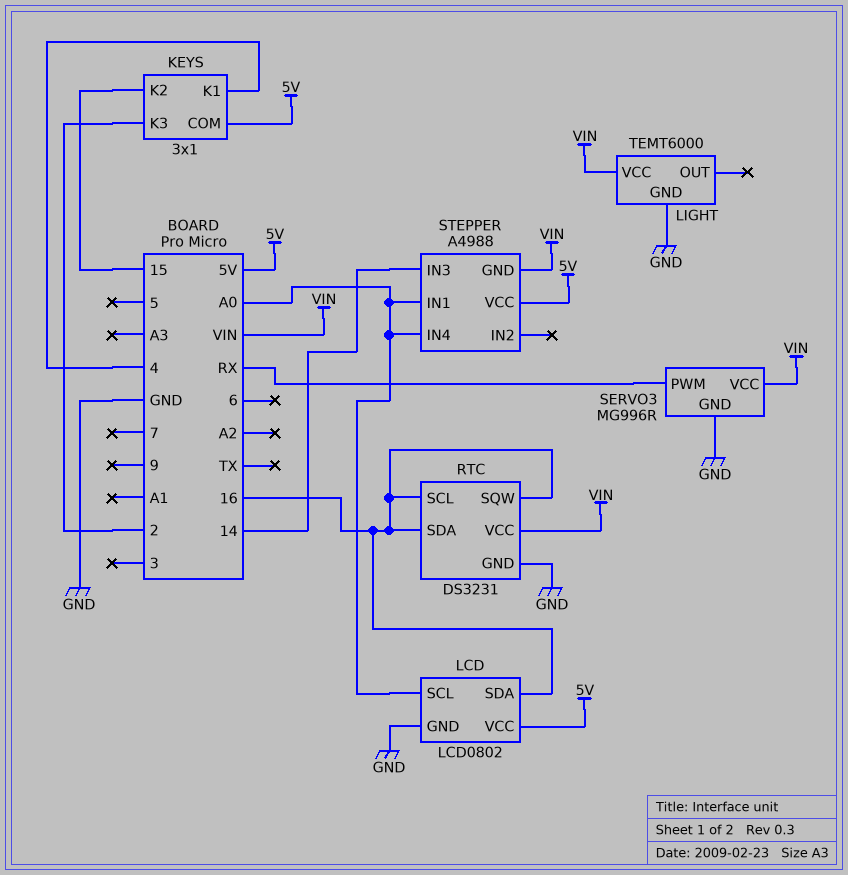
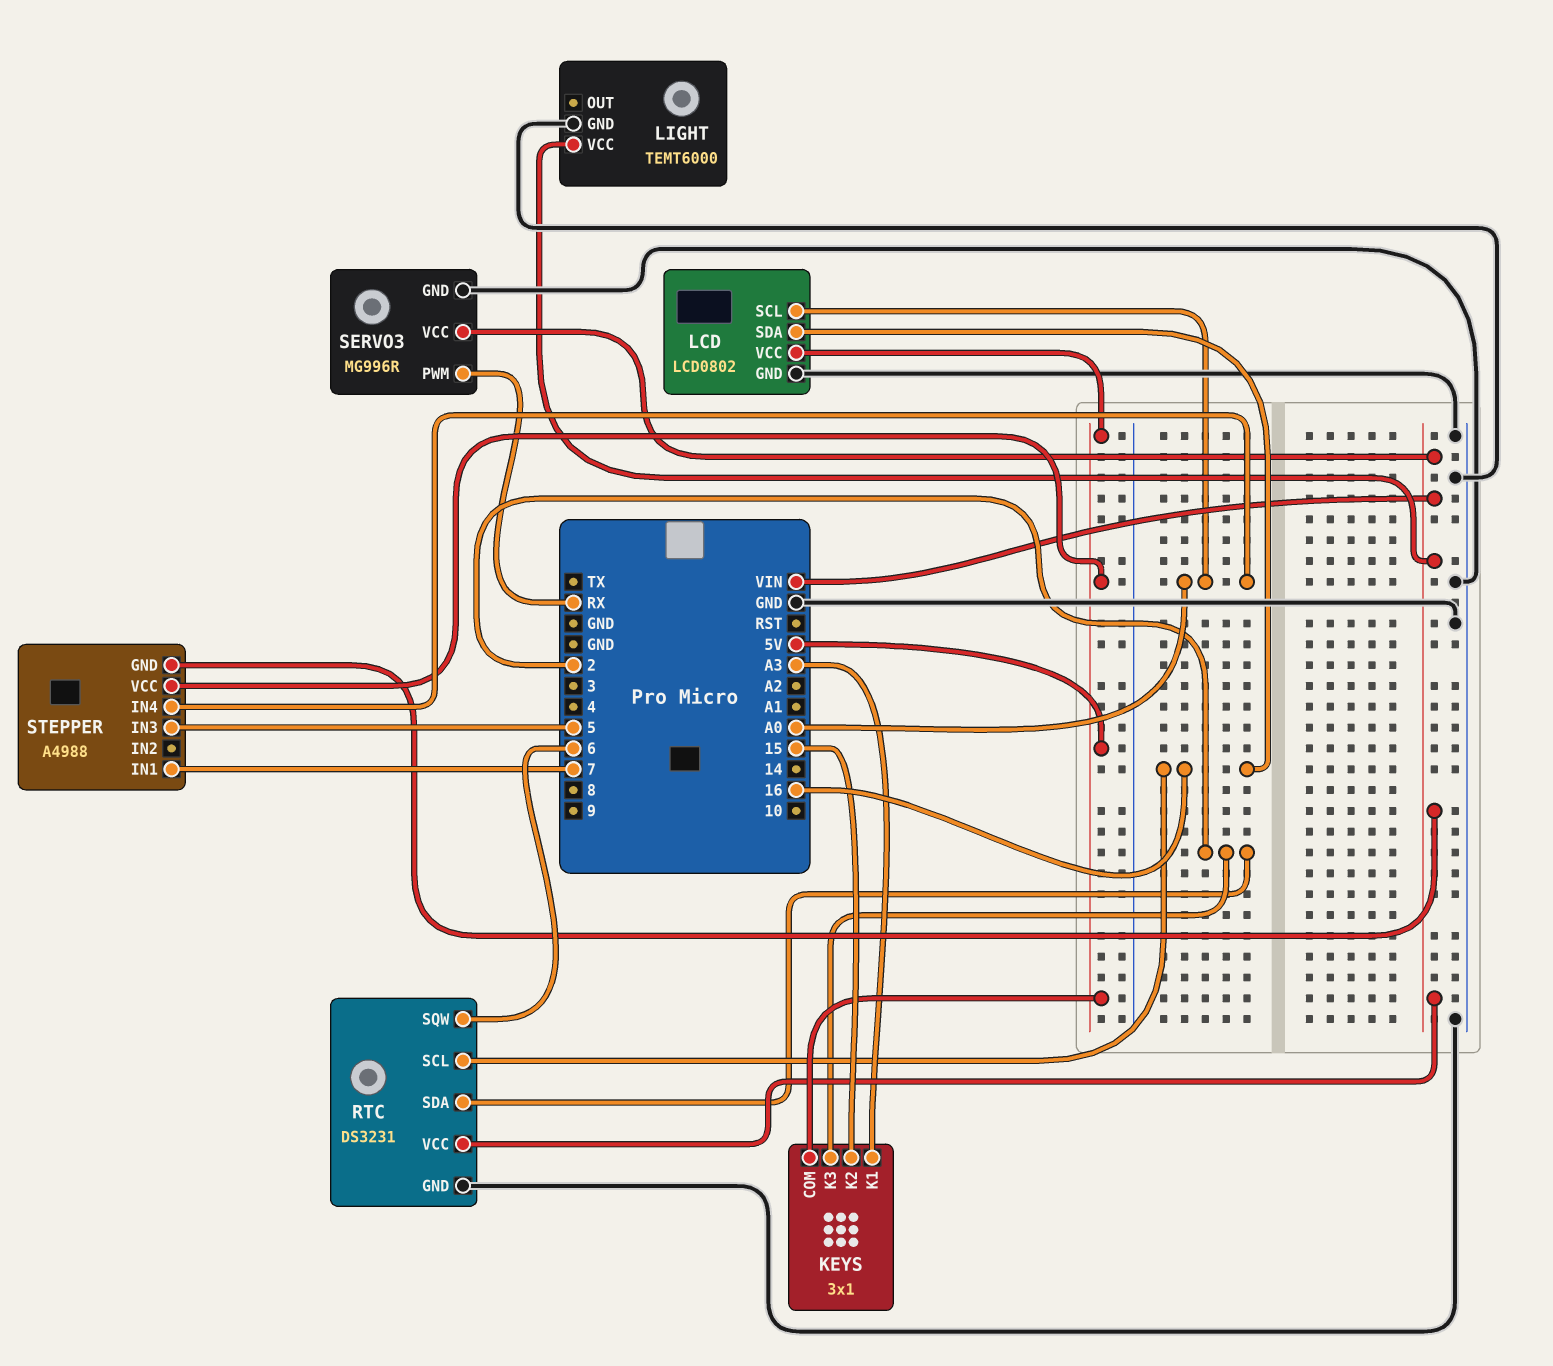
KEYS pin K1: 4 -> A3
RTC pin SDA: 16 -> 2
RTC pin SQW: 16 -> 6
STEPPER pin IN1: A0 -> 7
STEPPER pin IN3: 14 -> 5

